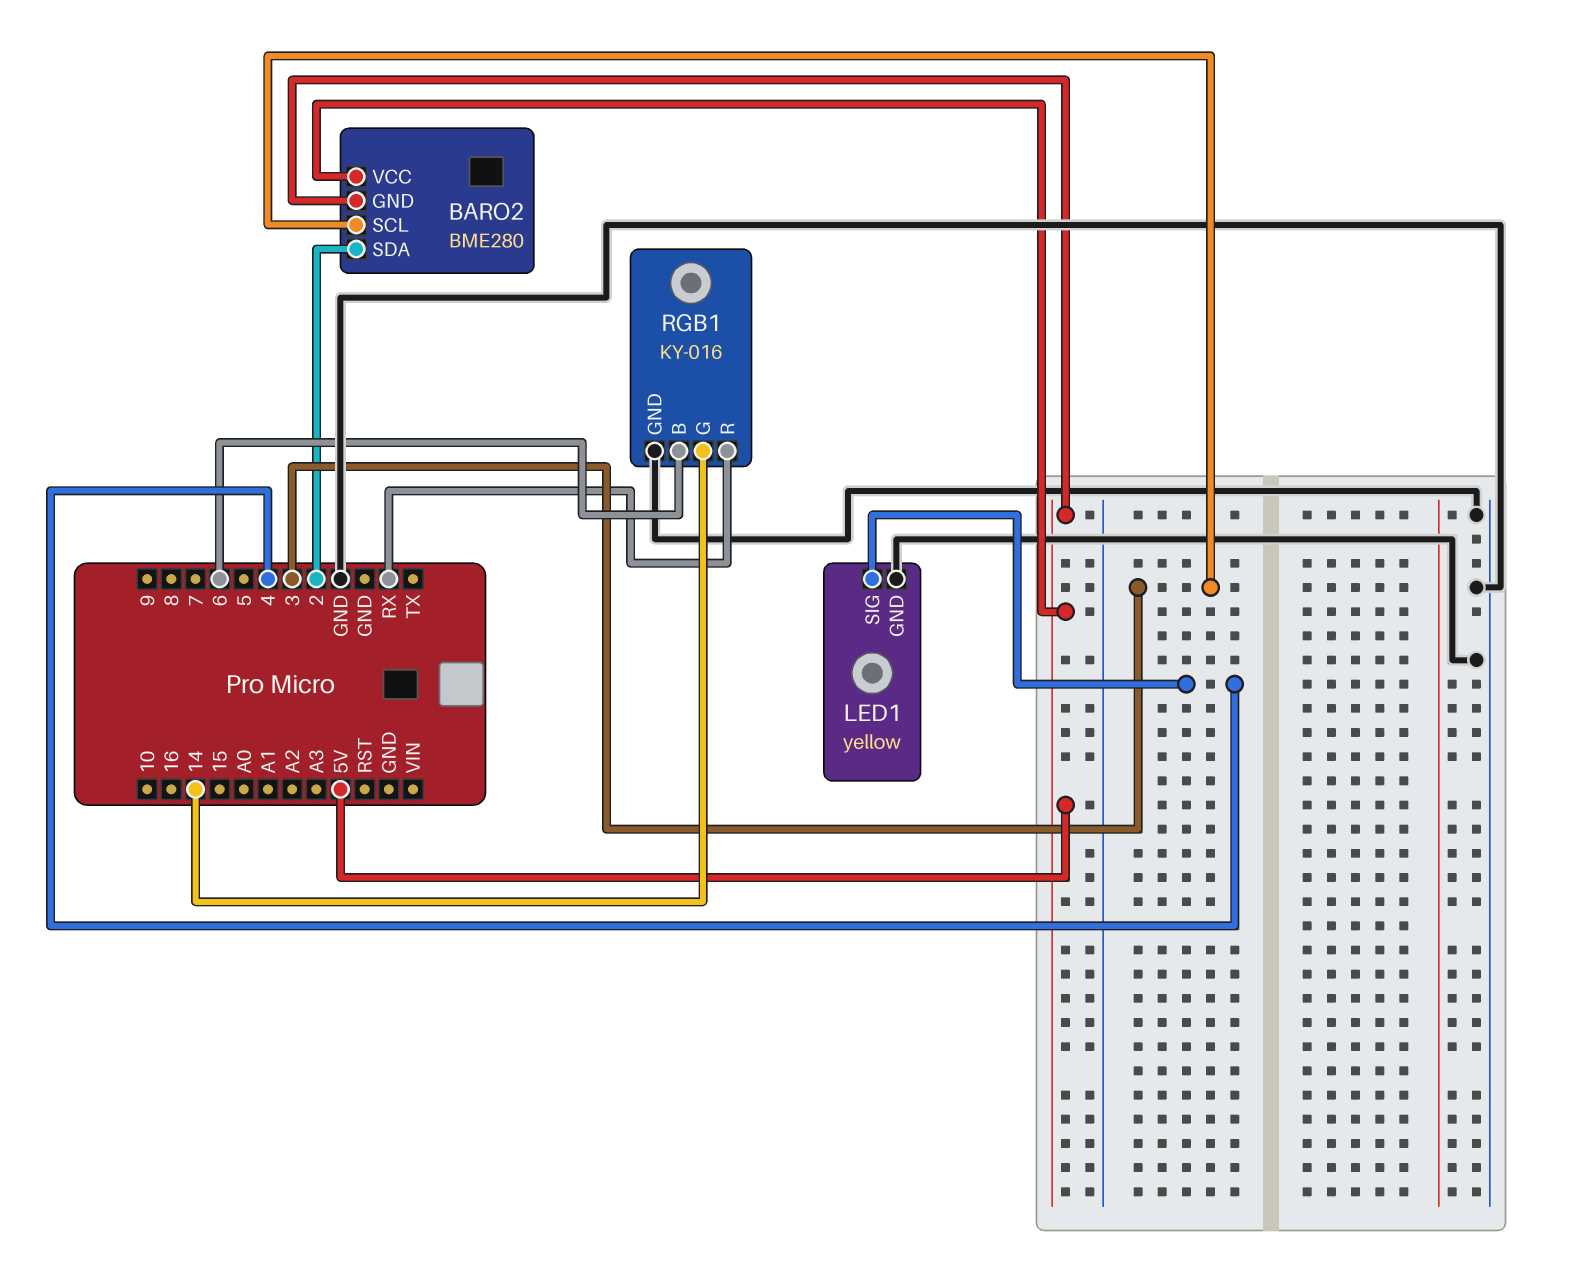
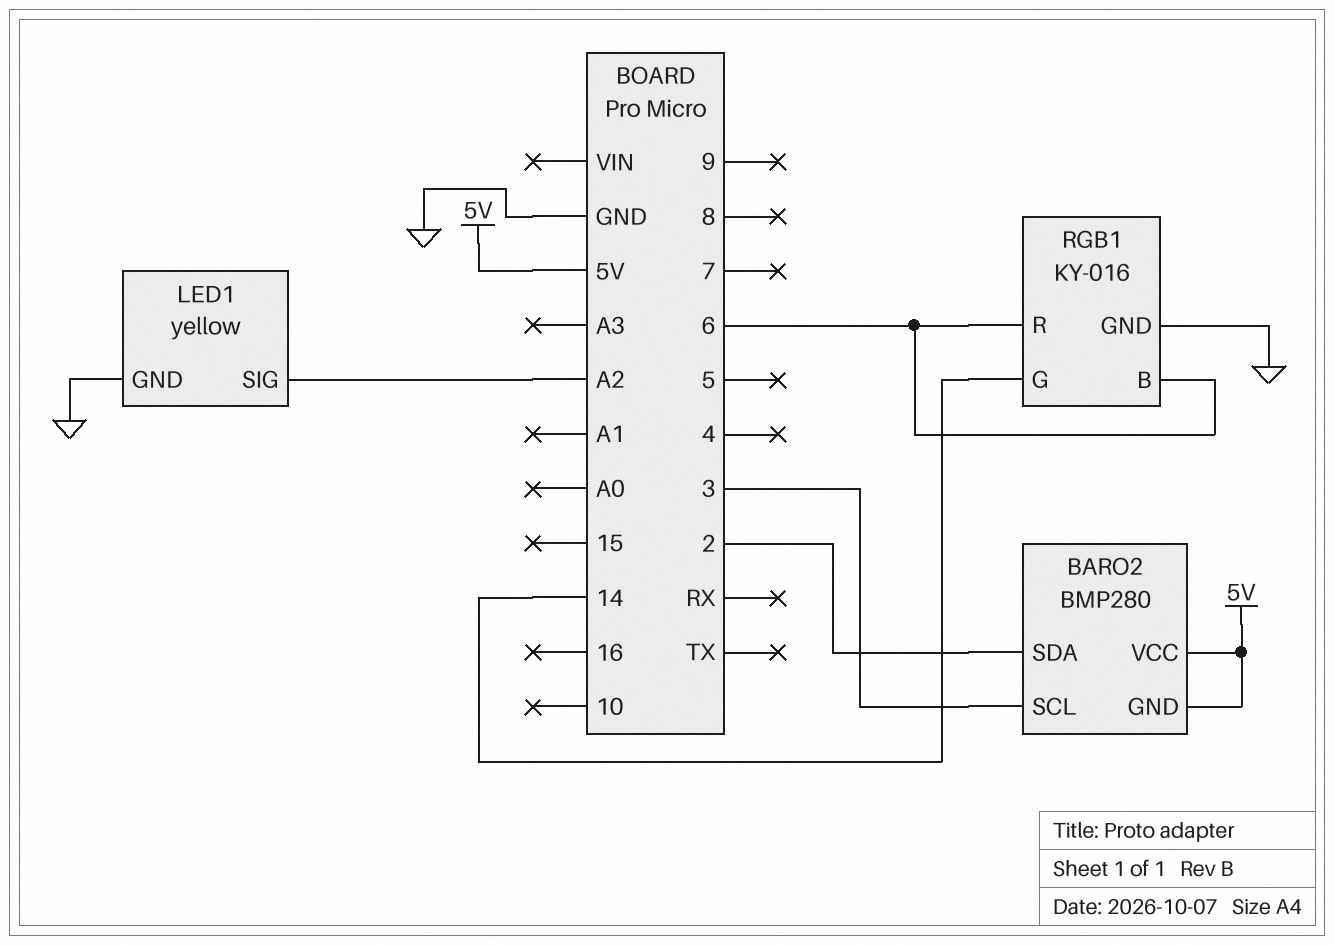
BARO2: BME280 -> BMP280
LED1 pin SIG: 4 -> A2
RGB1 pin R: RX -> 6

